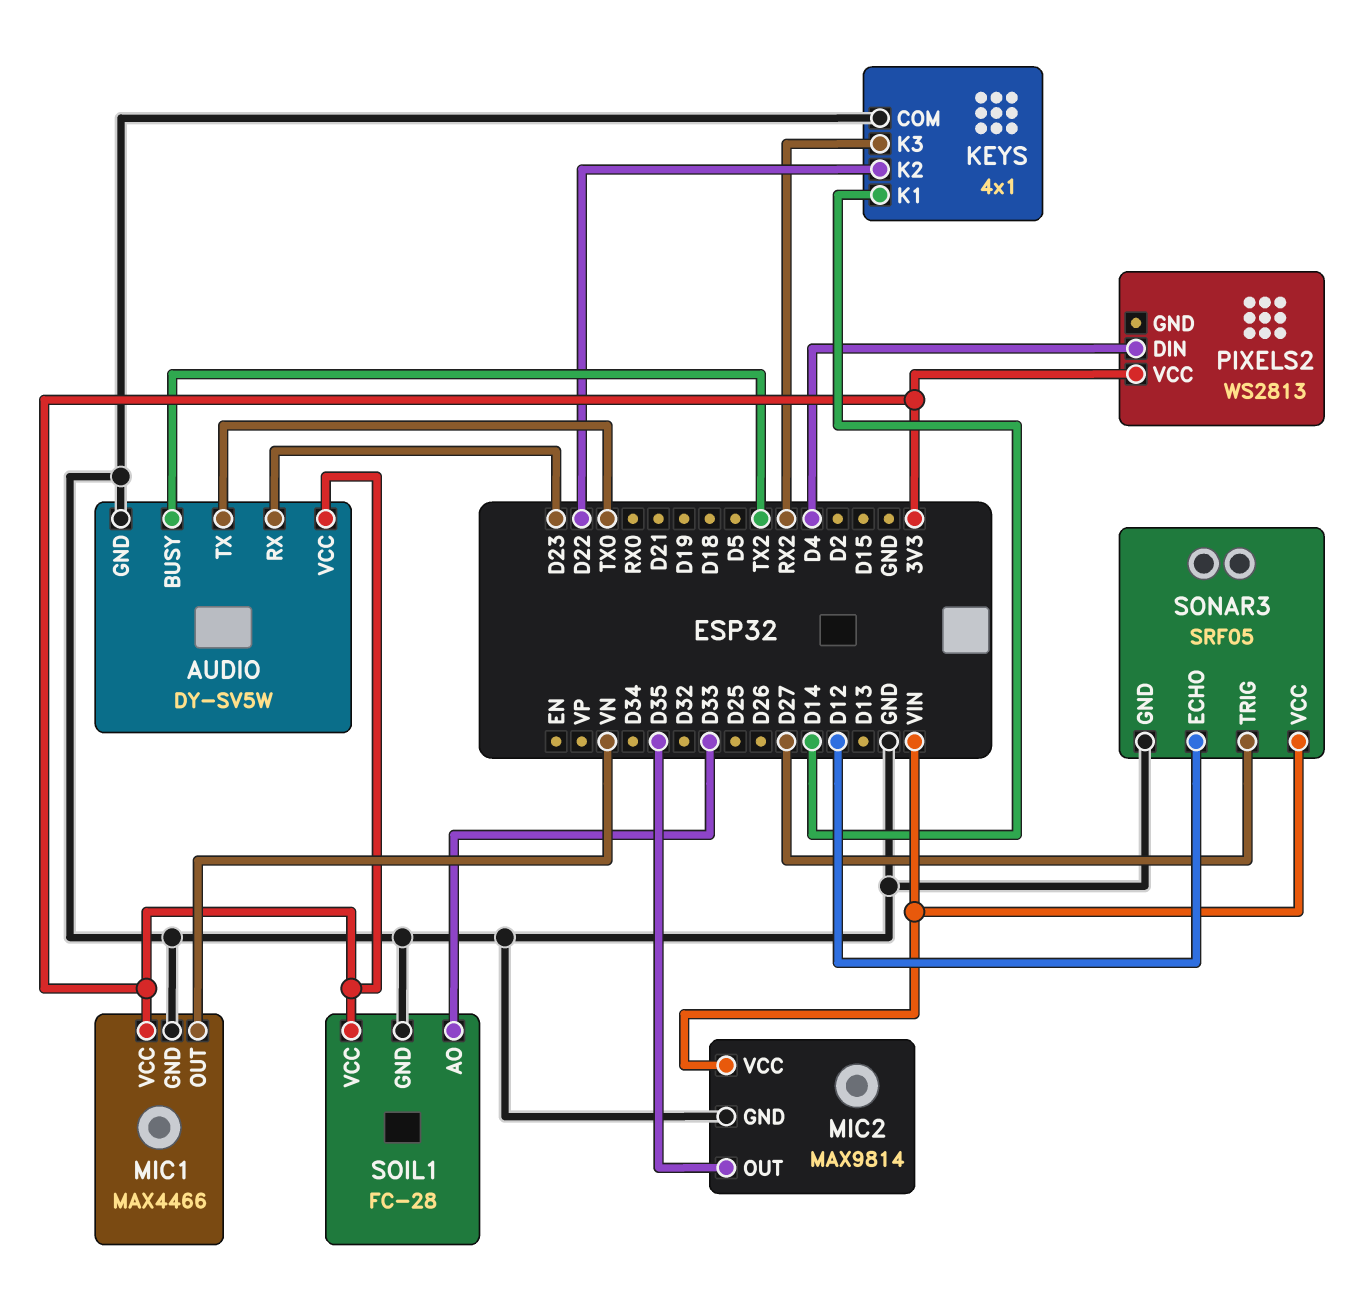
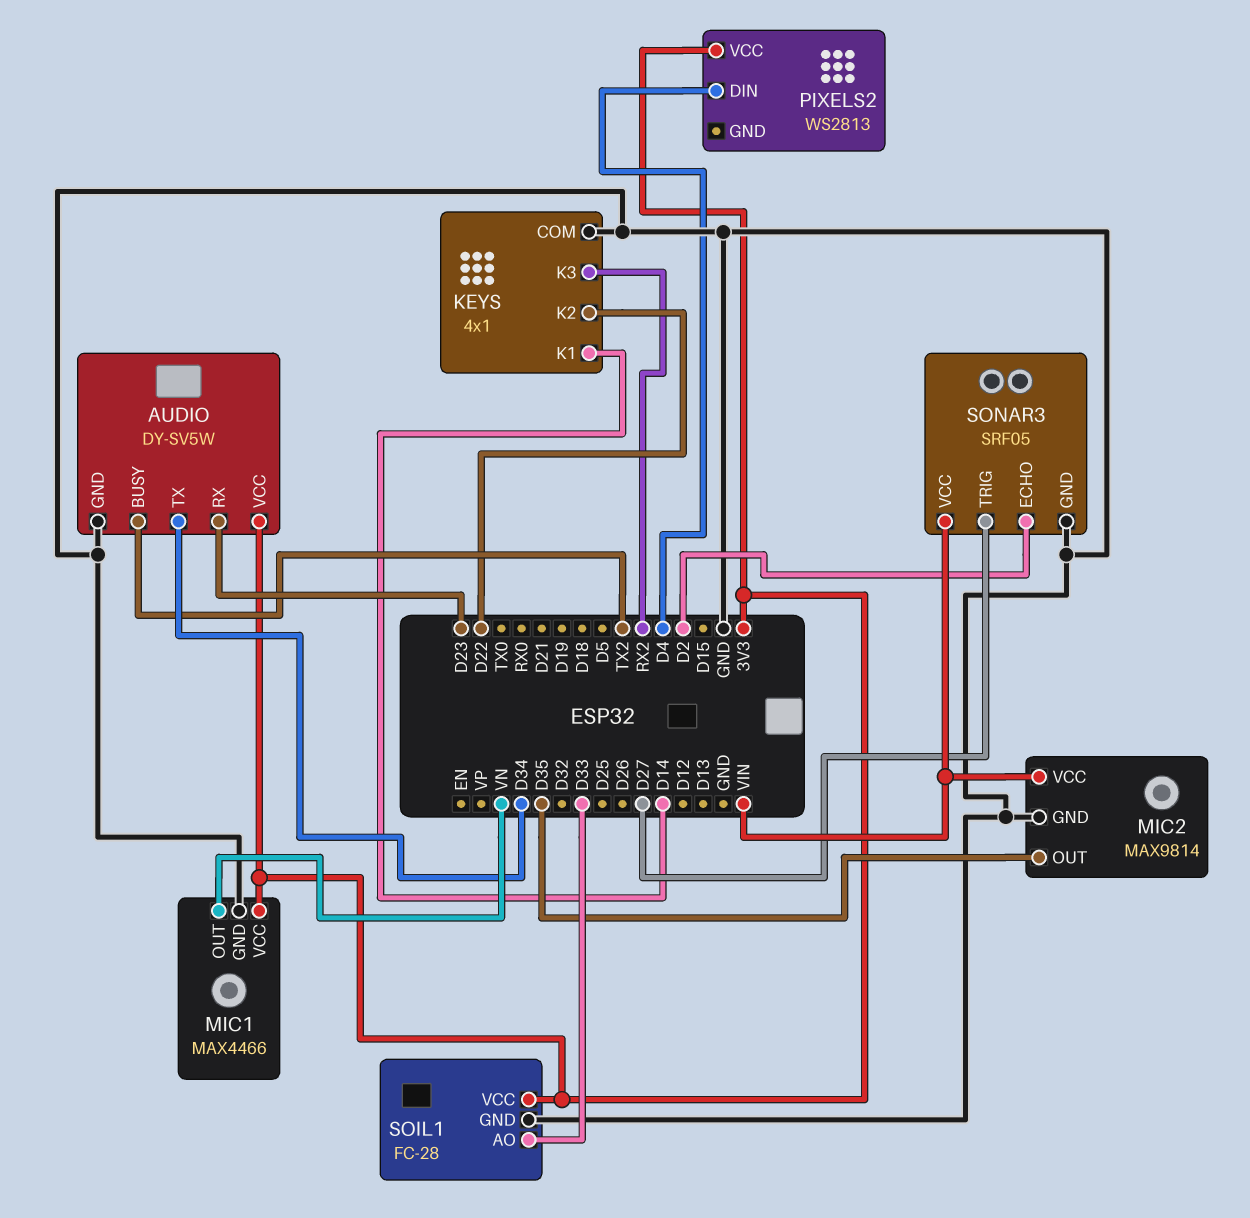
AUDIO pin TX: TX0 -> D34
SONAR3 pin ECHO: D12 -> D2

